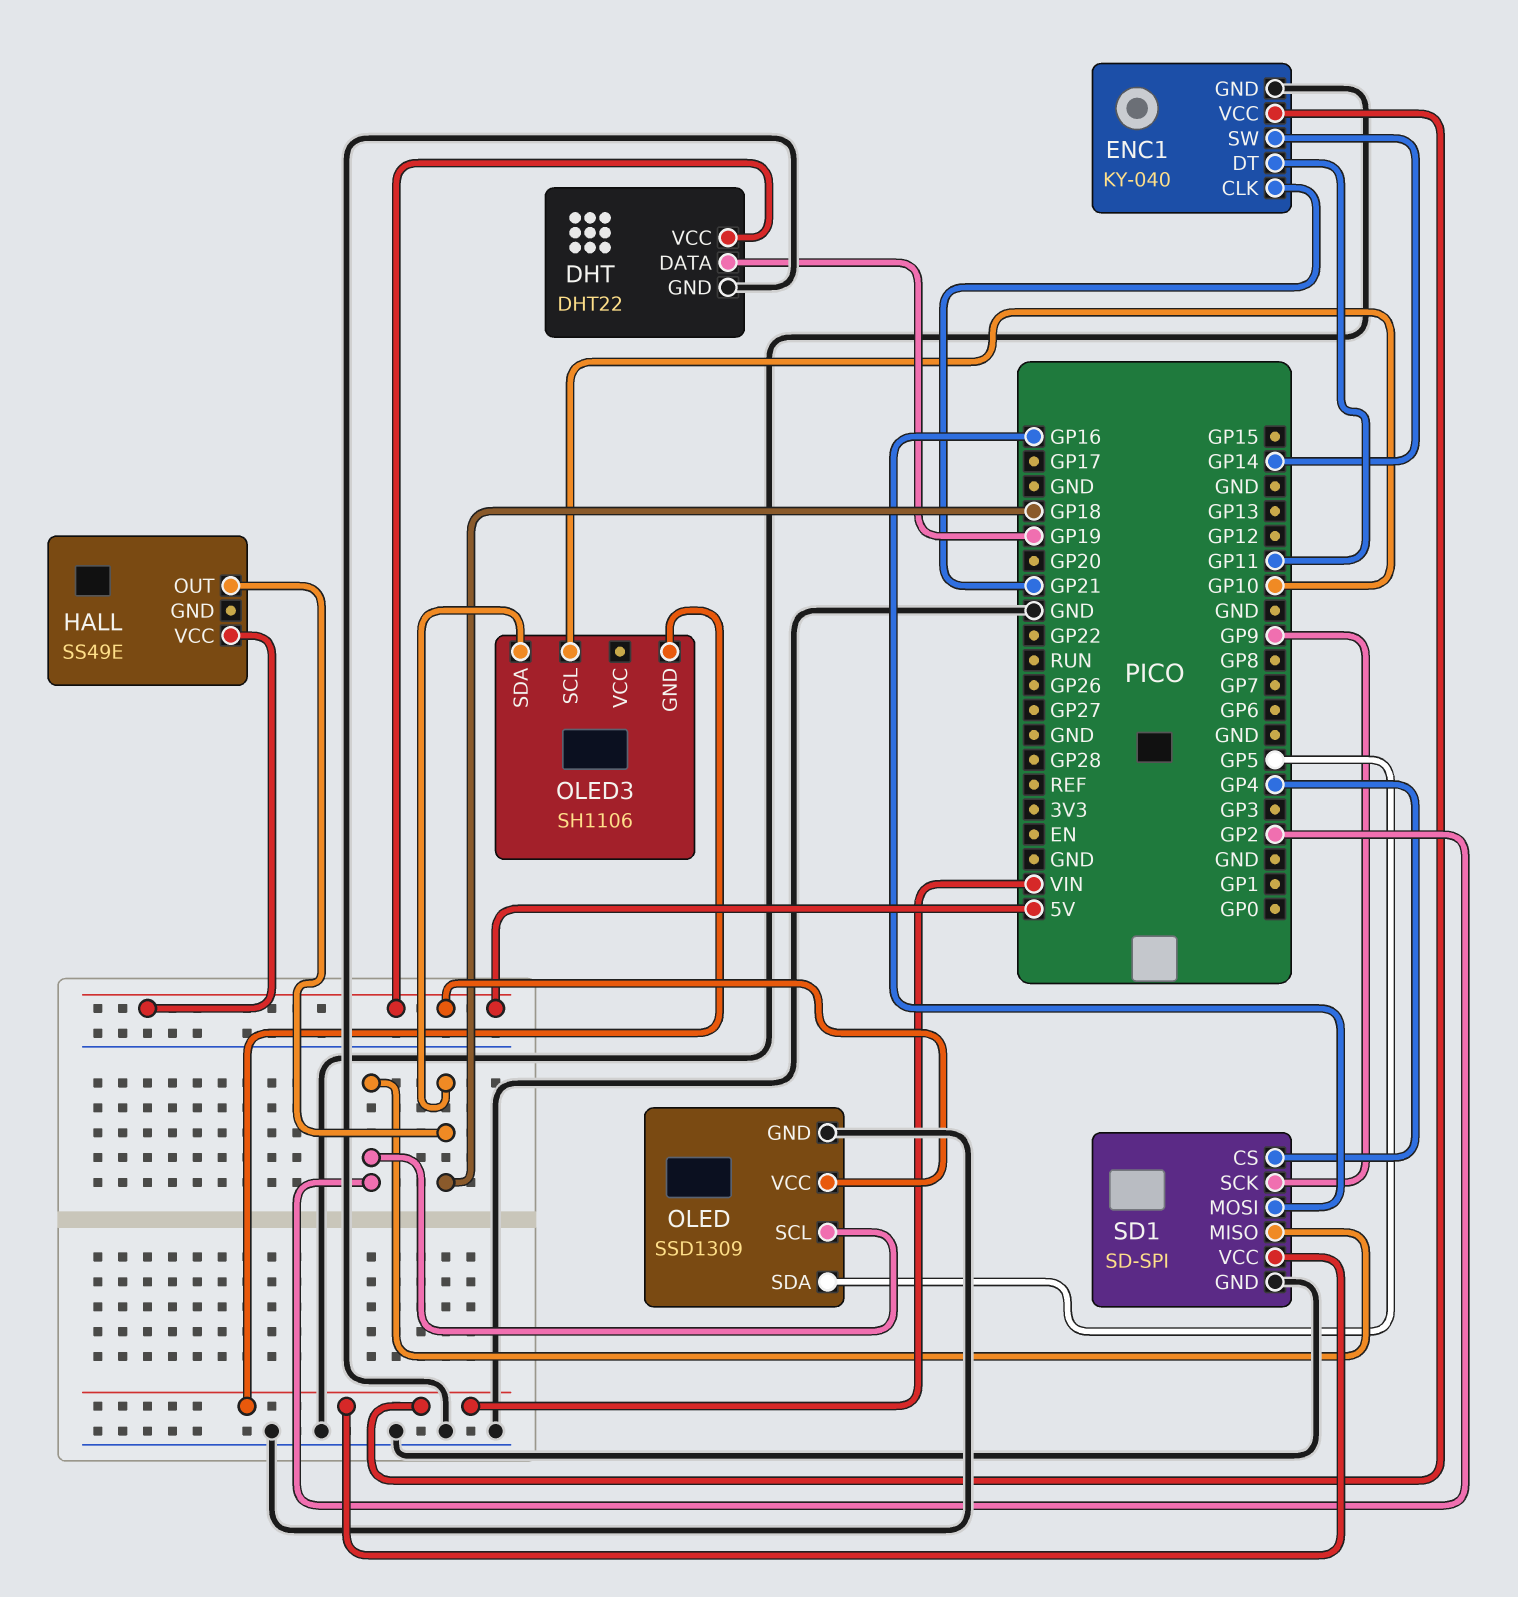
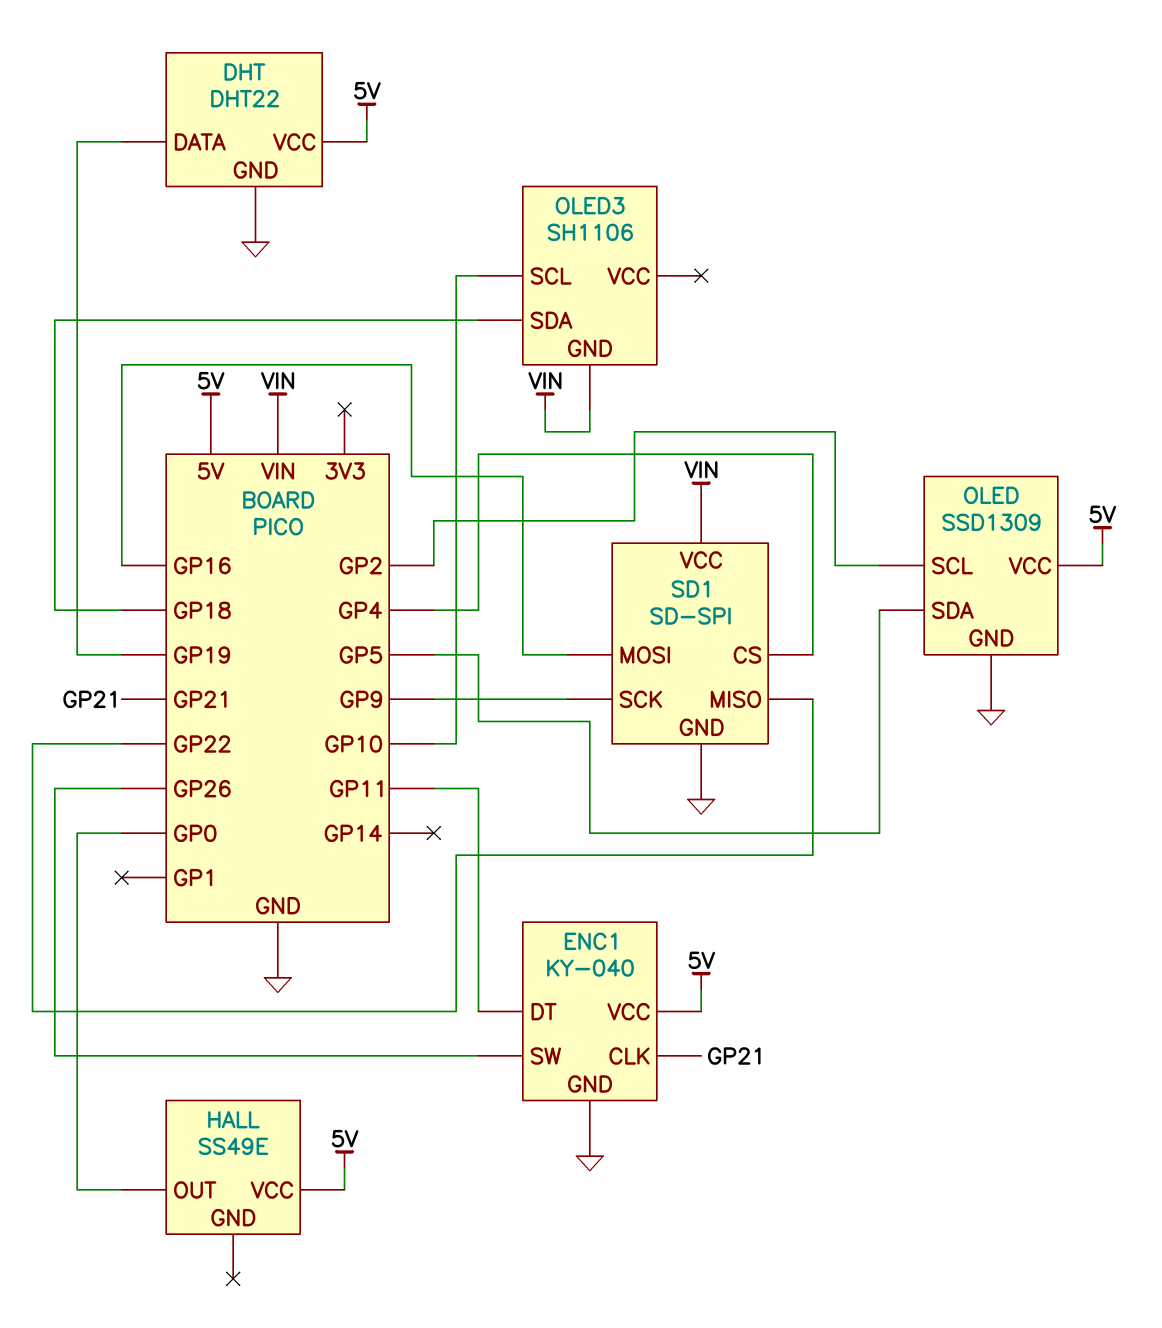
ENC1 pin SW: GP14 -> GP26
ENC1 pin VCC: VIN -> 5V
HALL pin OUT: GP18 -> GP0
SD1 pin MISO: GP2 -> GP22

